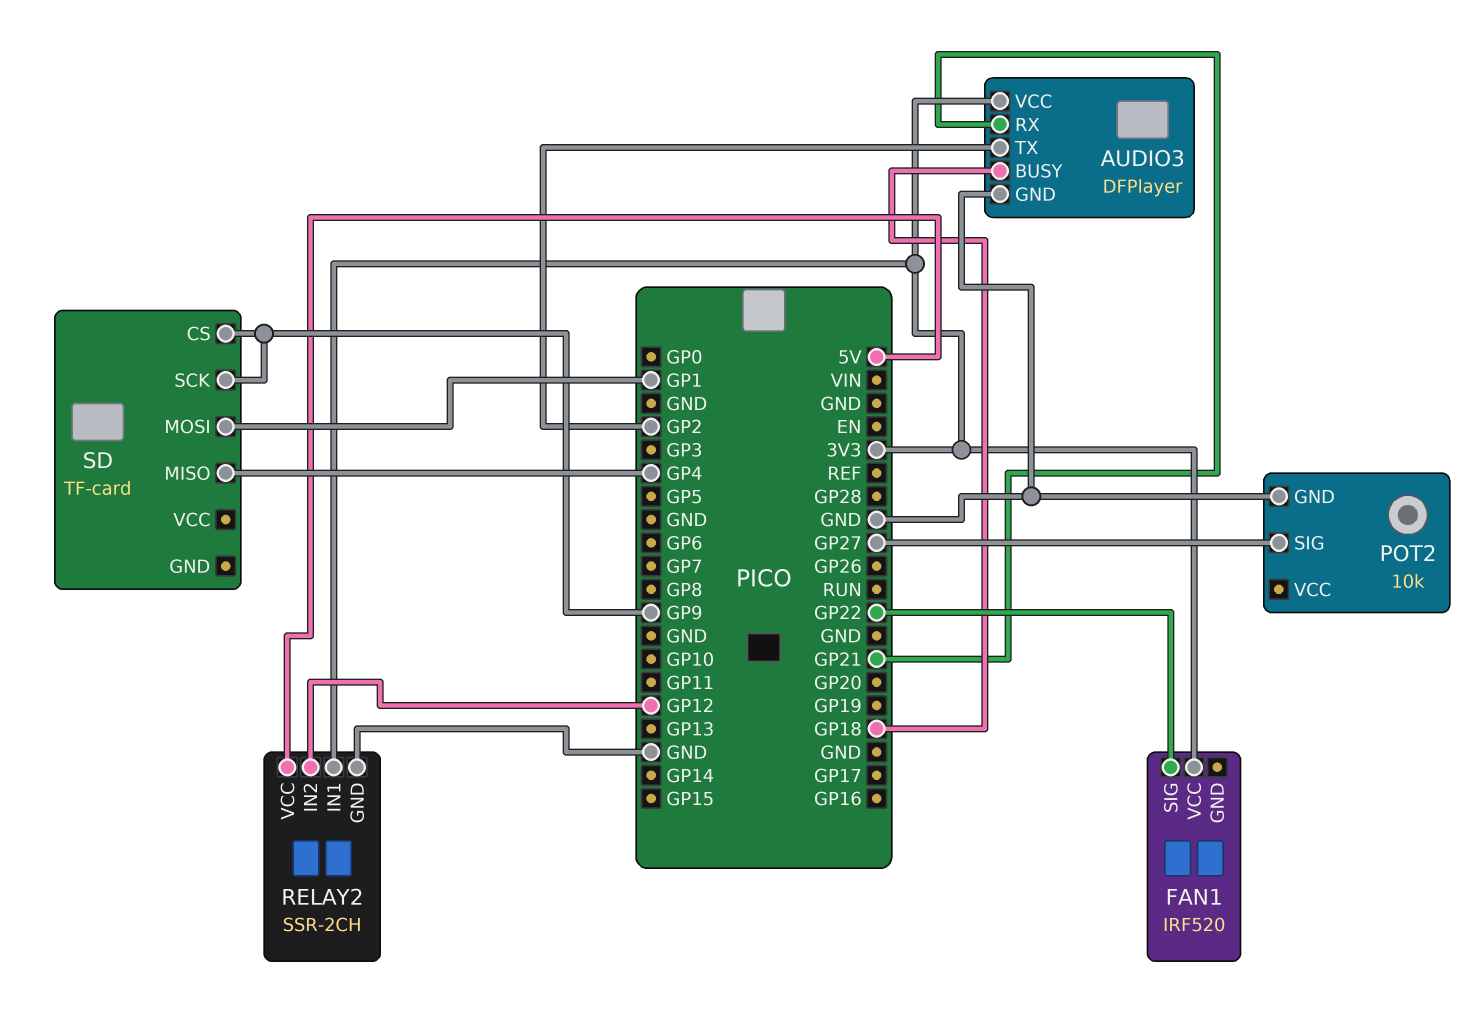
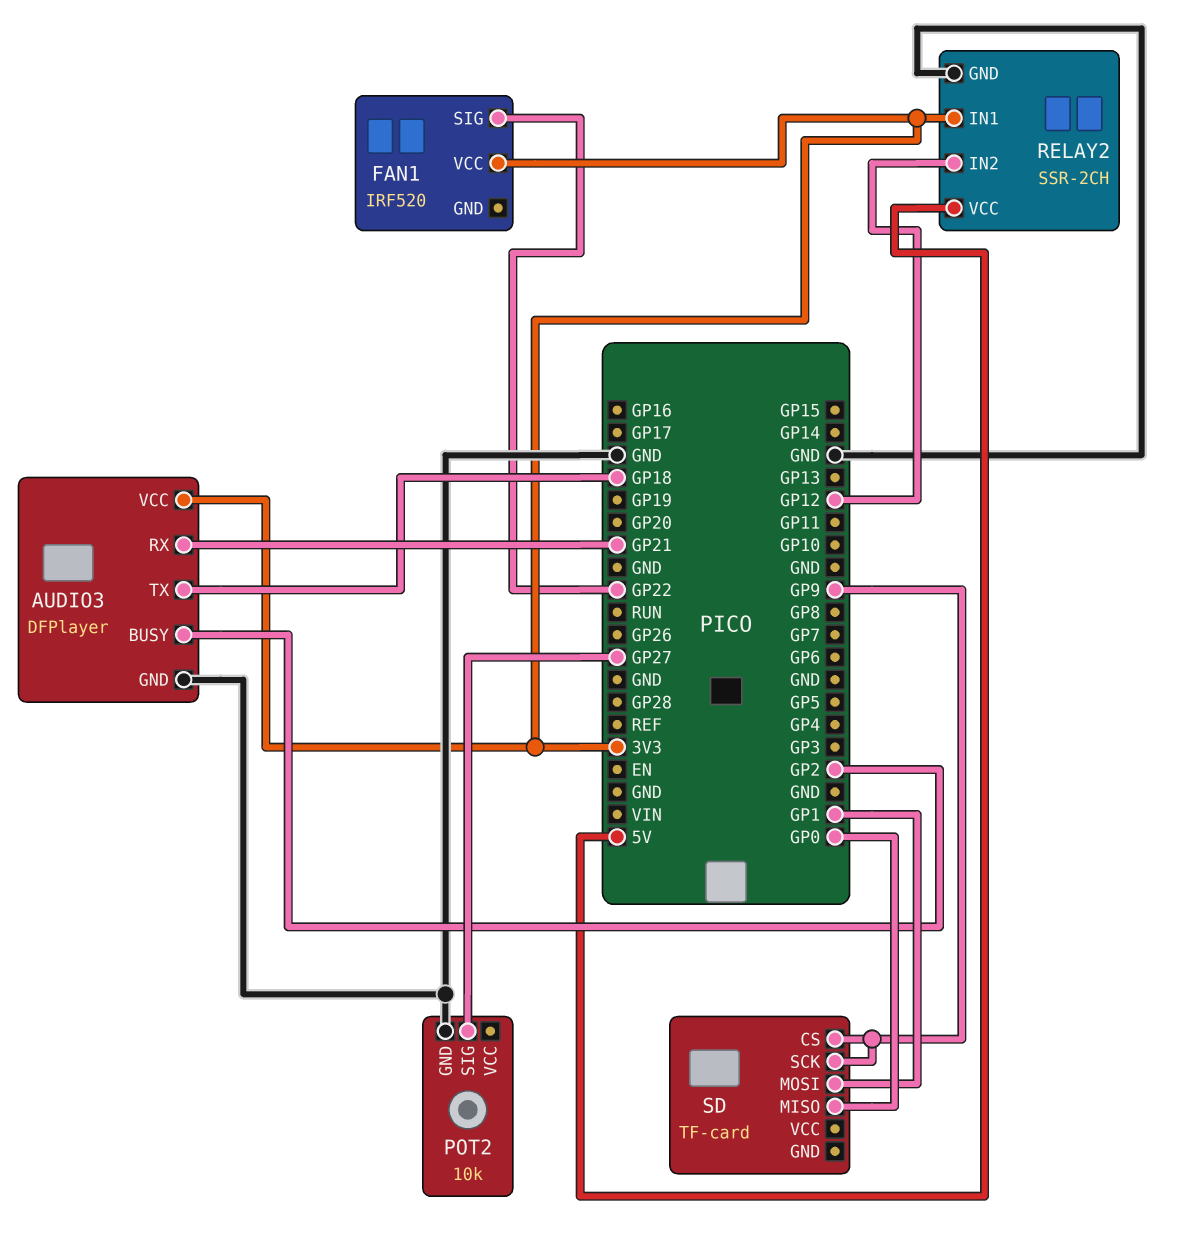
AUDIO3 pin BUSY: GP18 -> GP2
AUDIO3 pin TX: GP2 -> GP18
SD pin MISO: GP4 -> GP0

